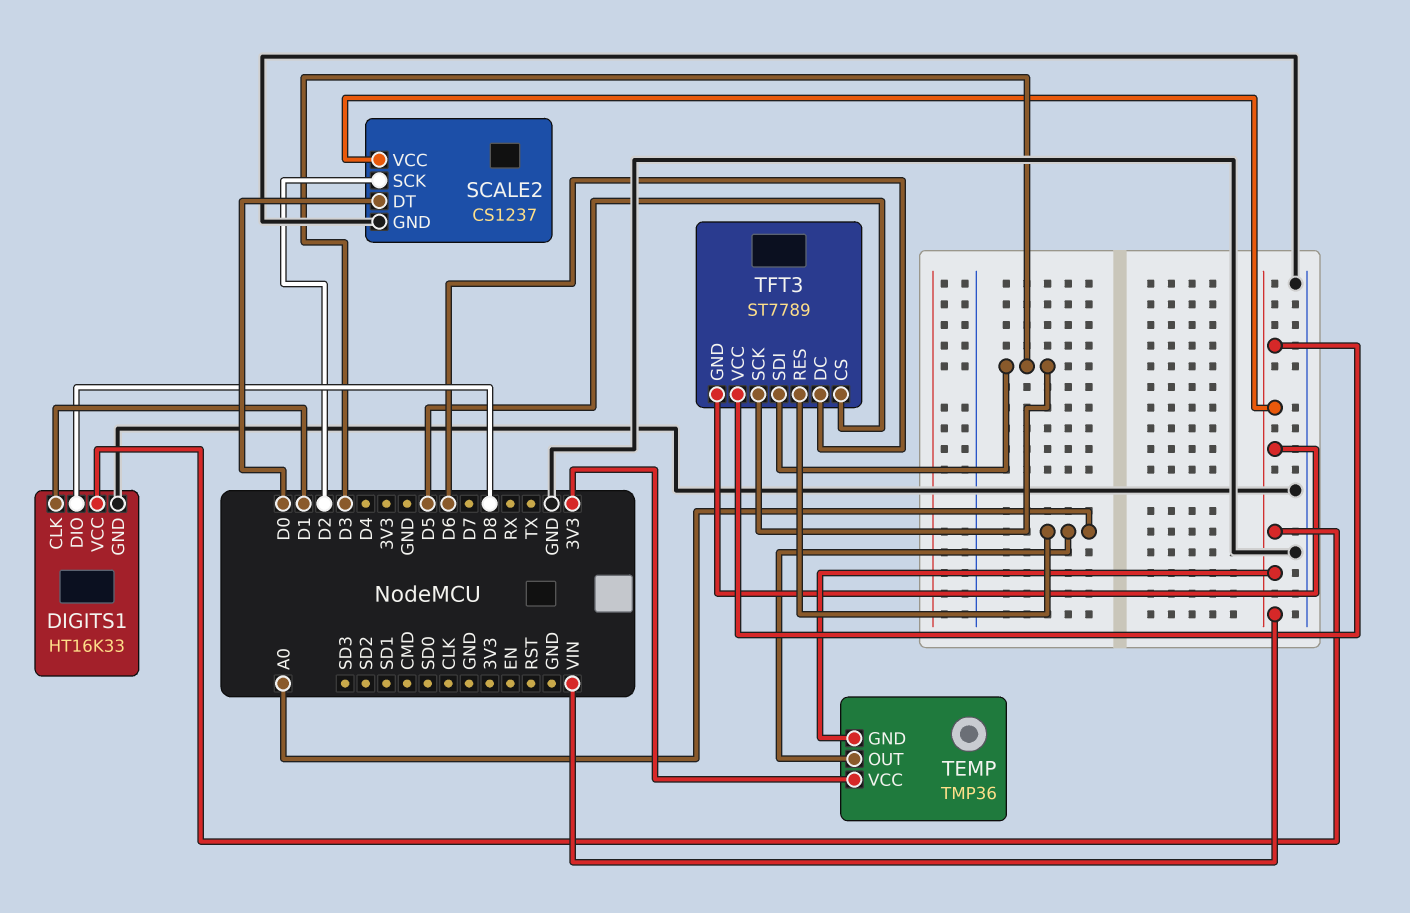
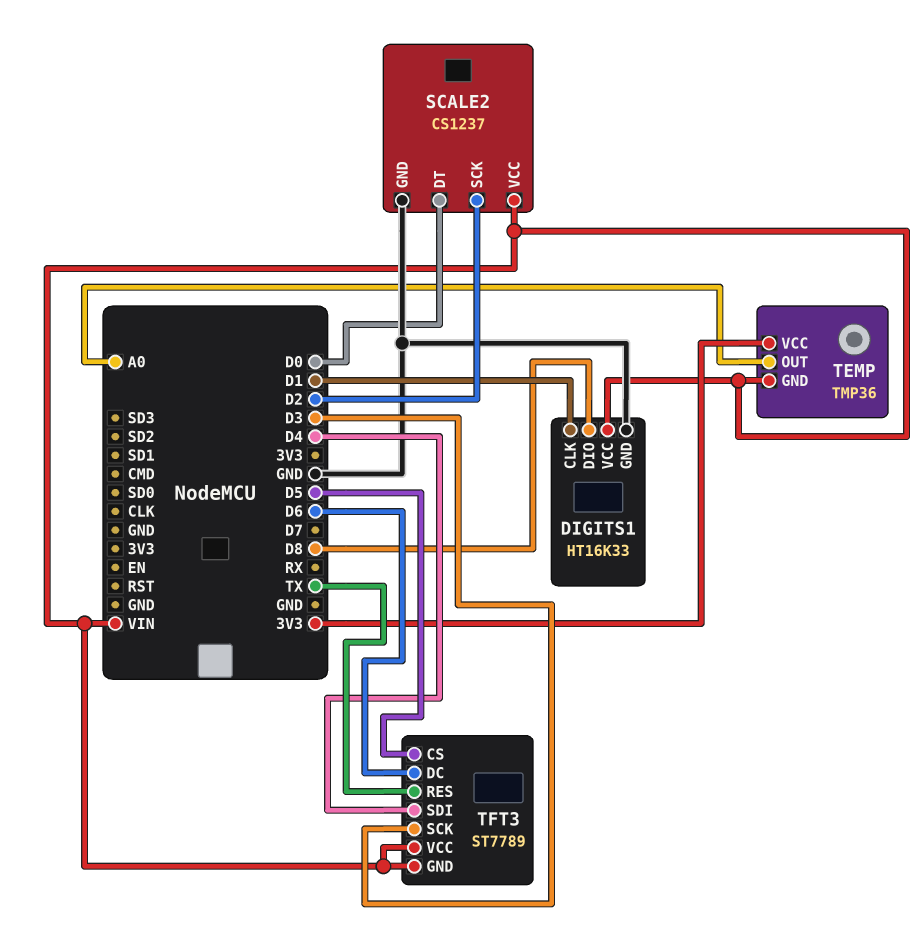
TFT3 pin RES: A0 -> TX
TFT3 pin SDI: D3 -> D4

